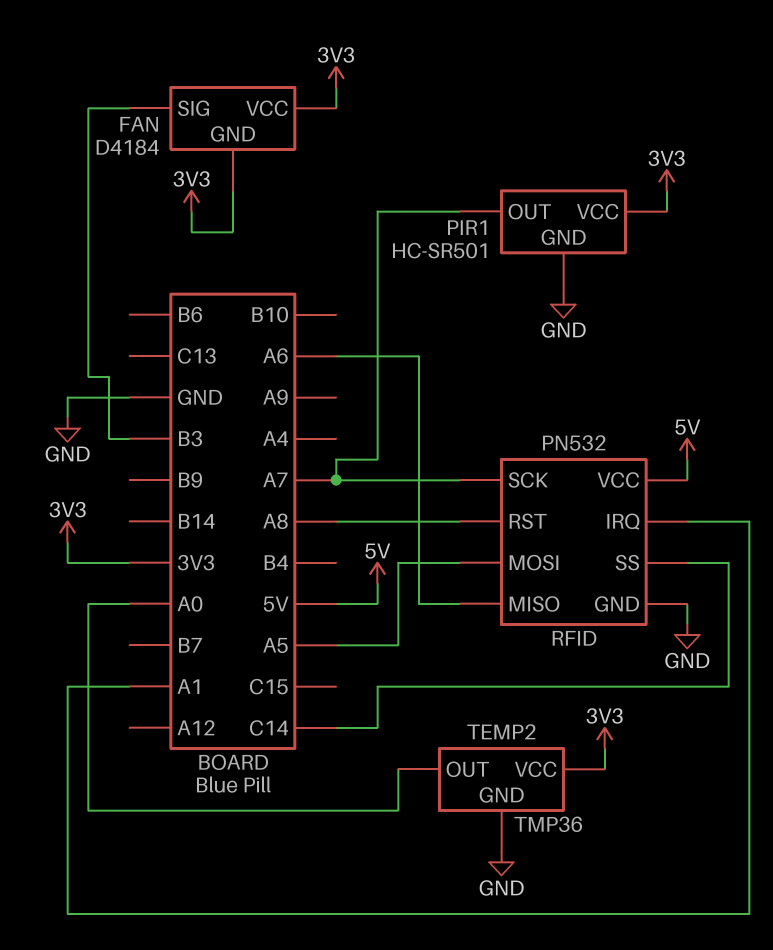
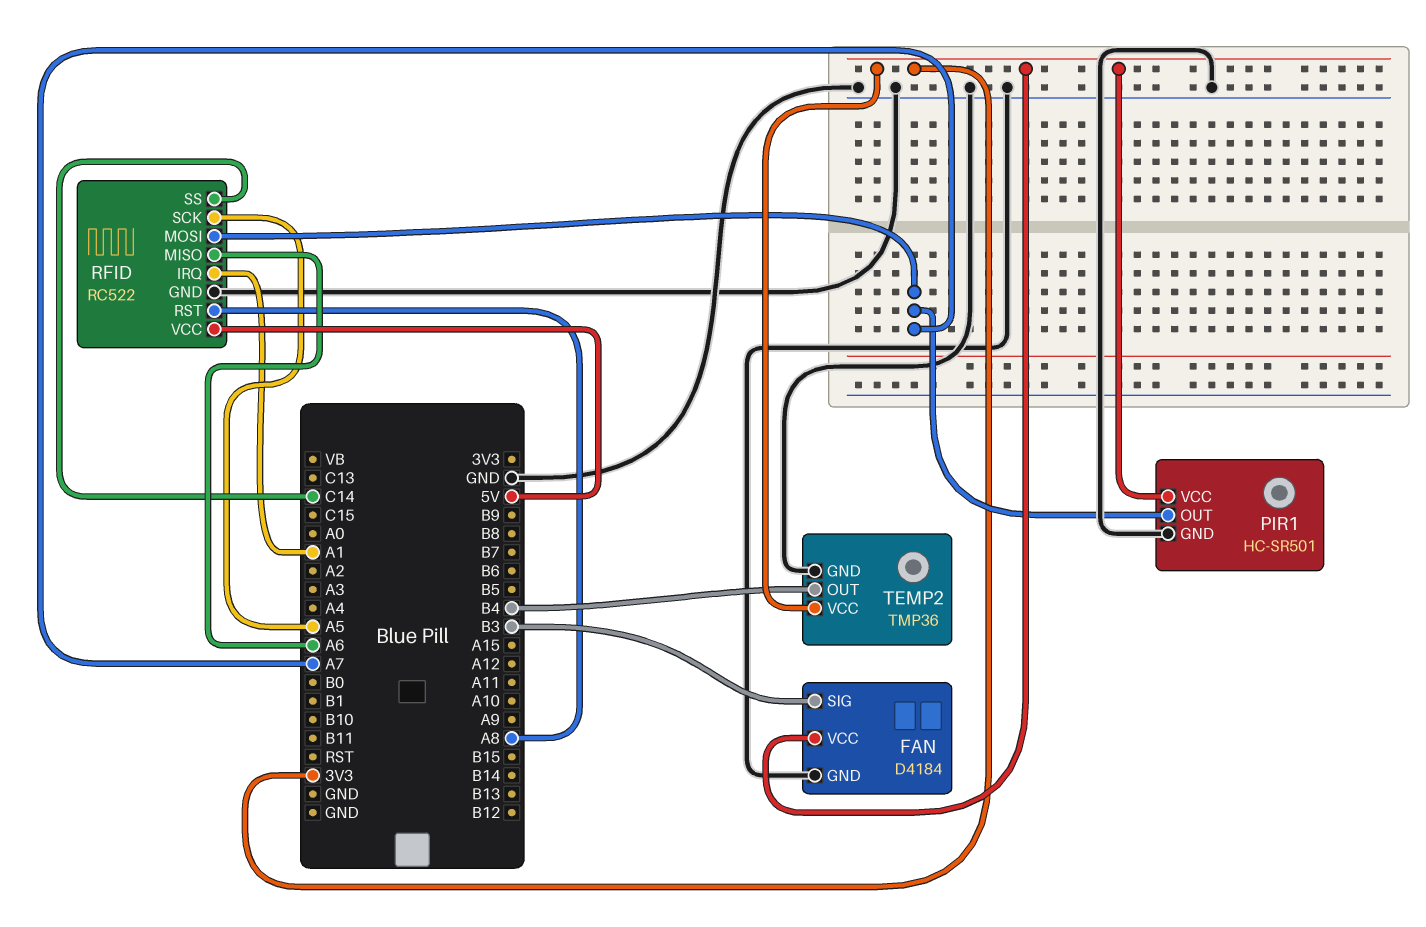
FAN pin GND: 3V3 -> GND
RFID: PN532 -> RC522
RFID pin MOSI: A5 -> A7
RFID pin SCK: A7 -> A5
TEMP2 pin OUT: A0 -> B4

